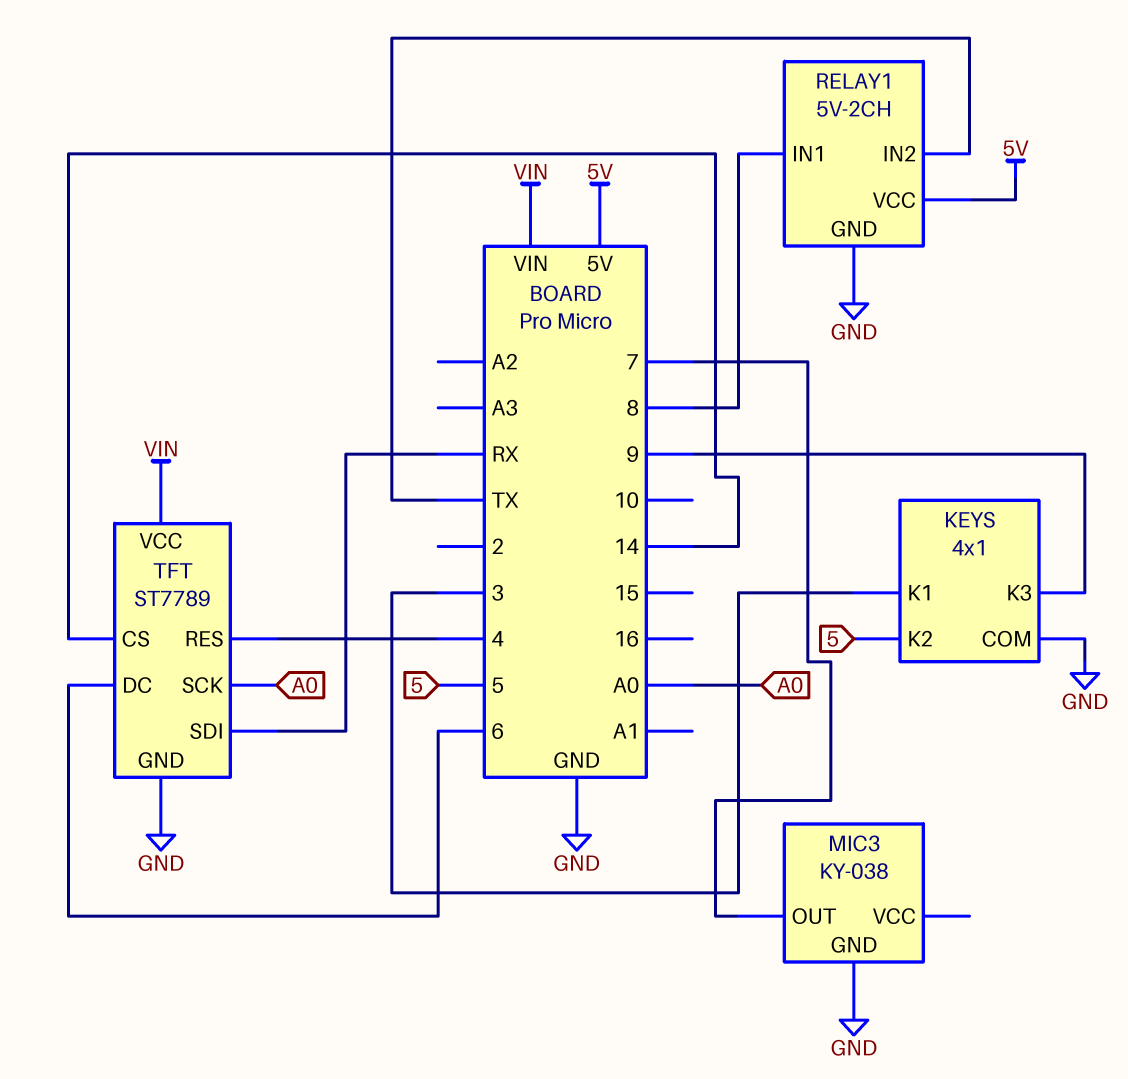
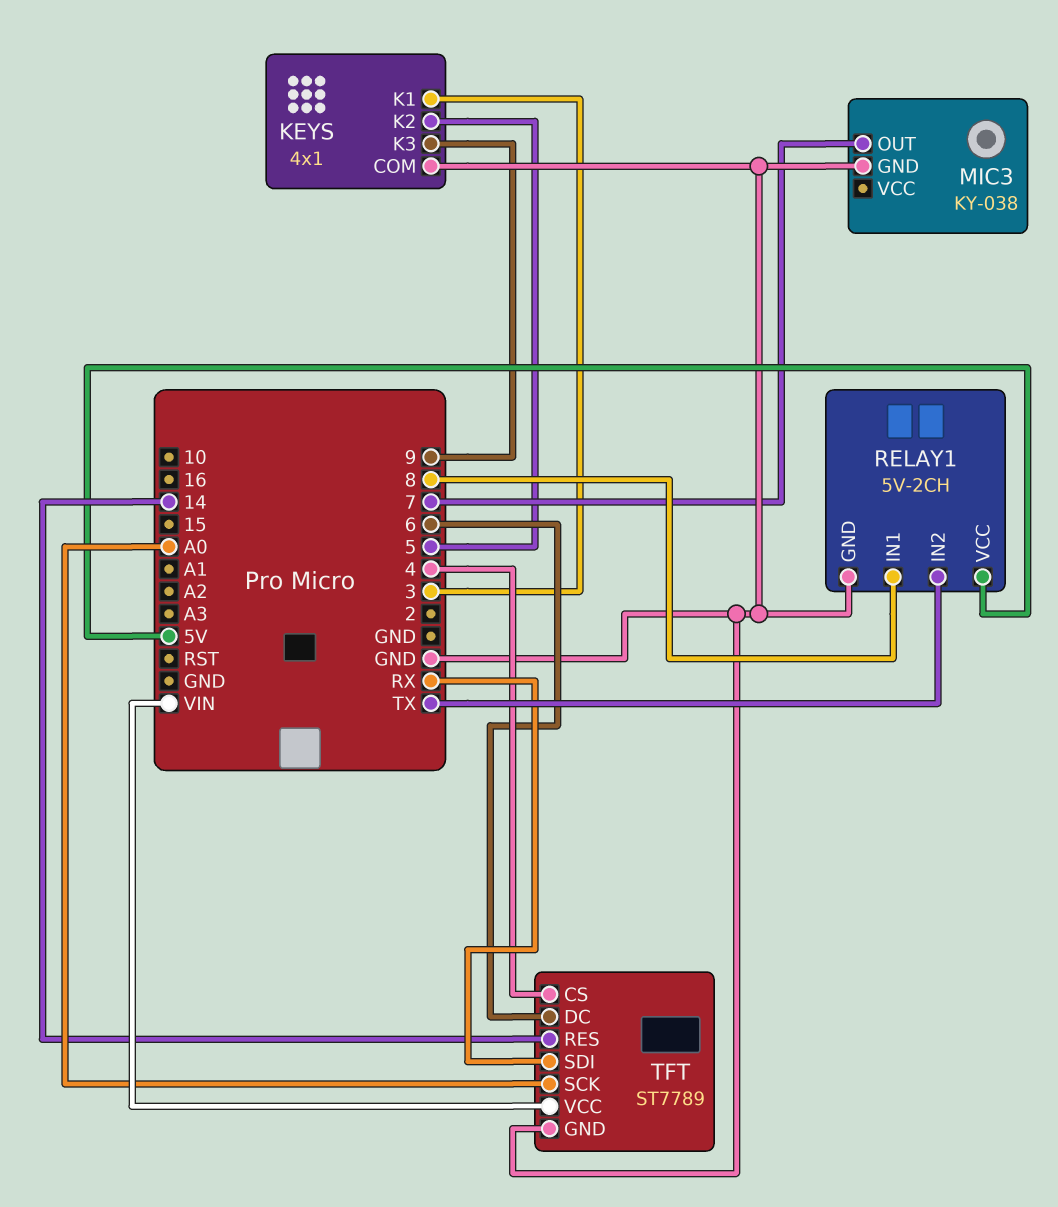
TFT pin CS: 14 -> 4
TFT pin RES: 4 -> 14

